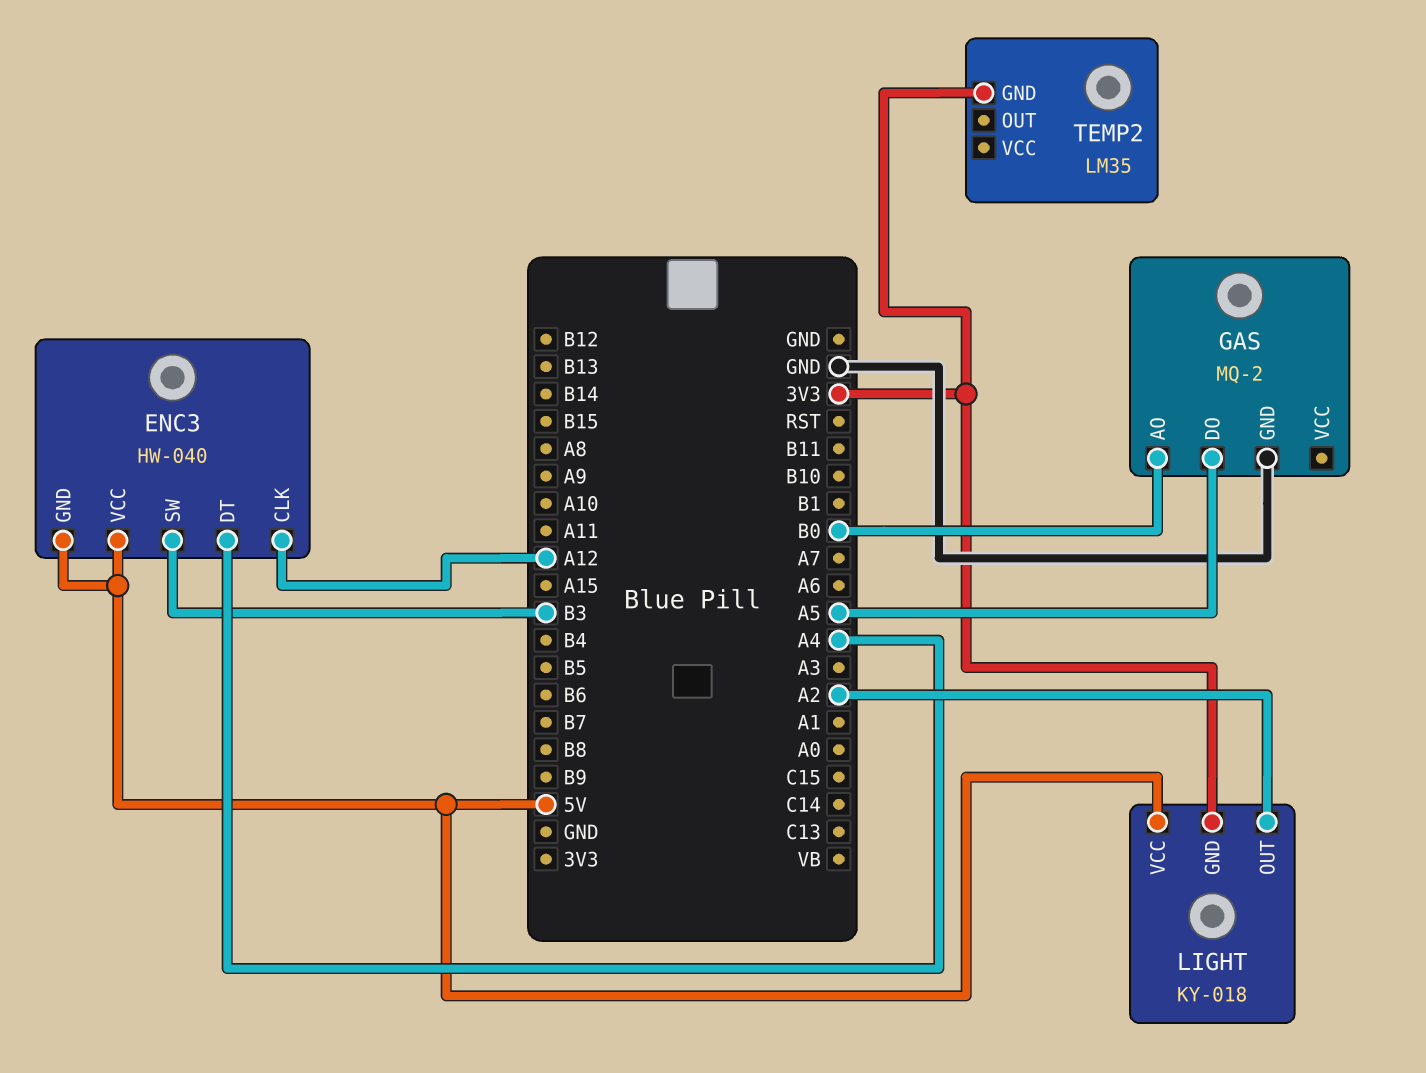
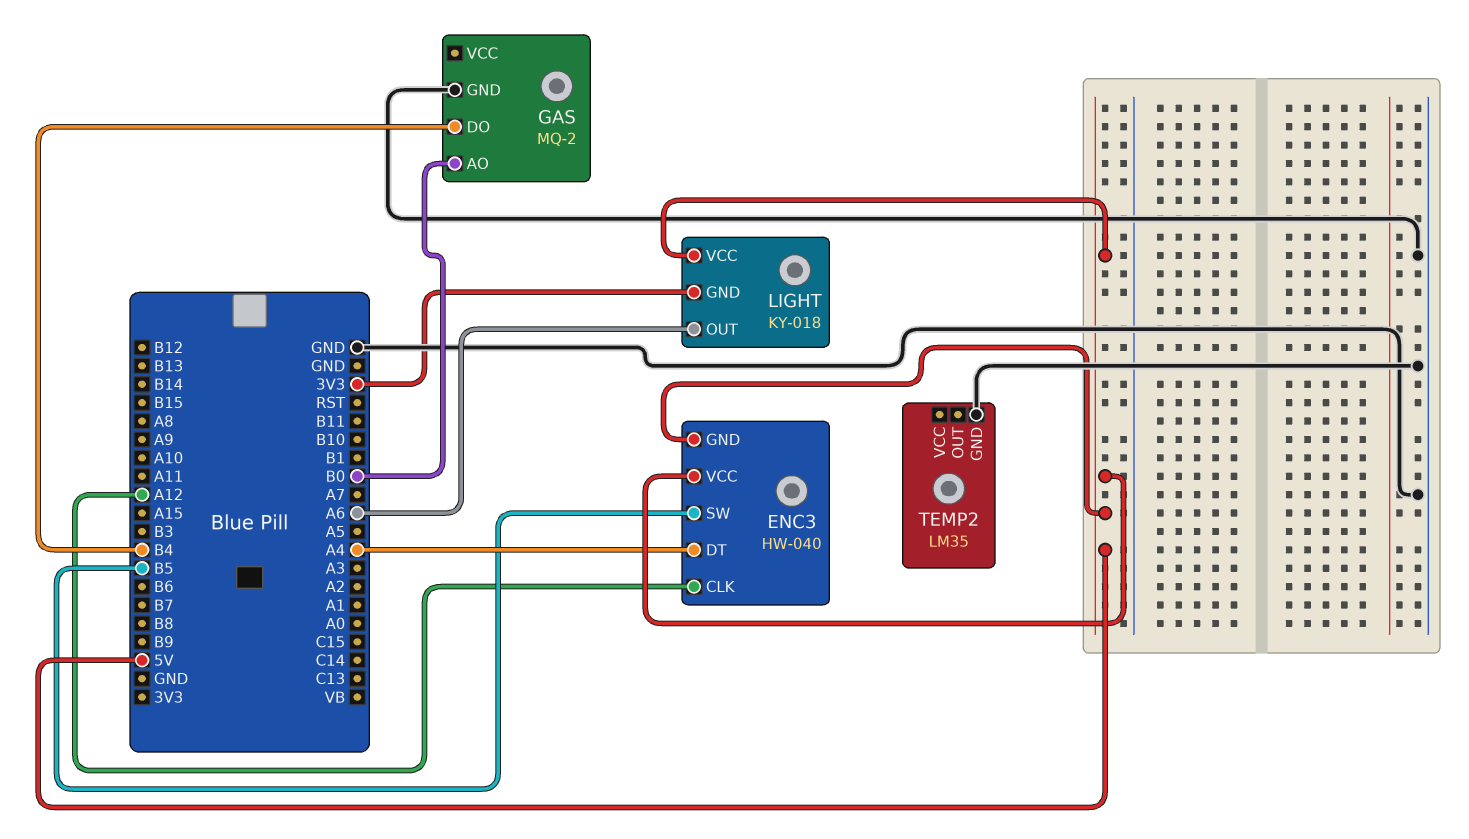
ENC3 pin SW: B3 -> B5
GAS pin DO: A5 -> B4
LIGHT pin OUT: A2 -> A6
TEMP2 pin GND: 3V3 -> GND

